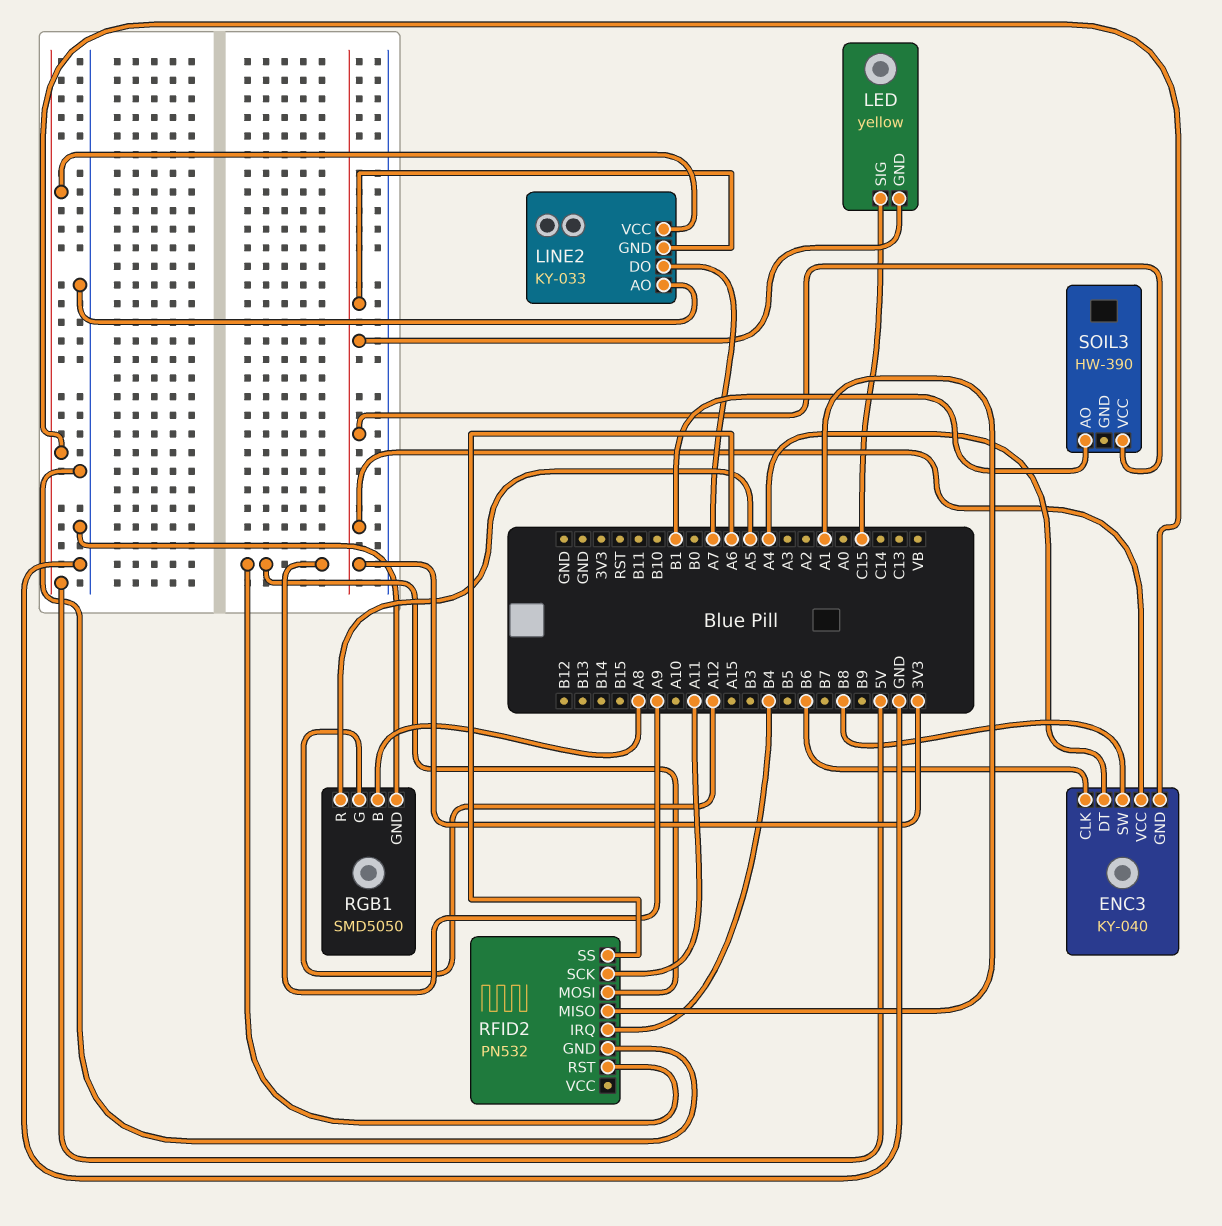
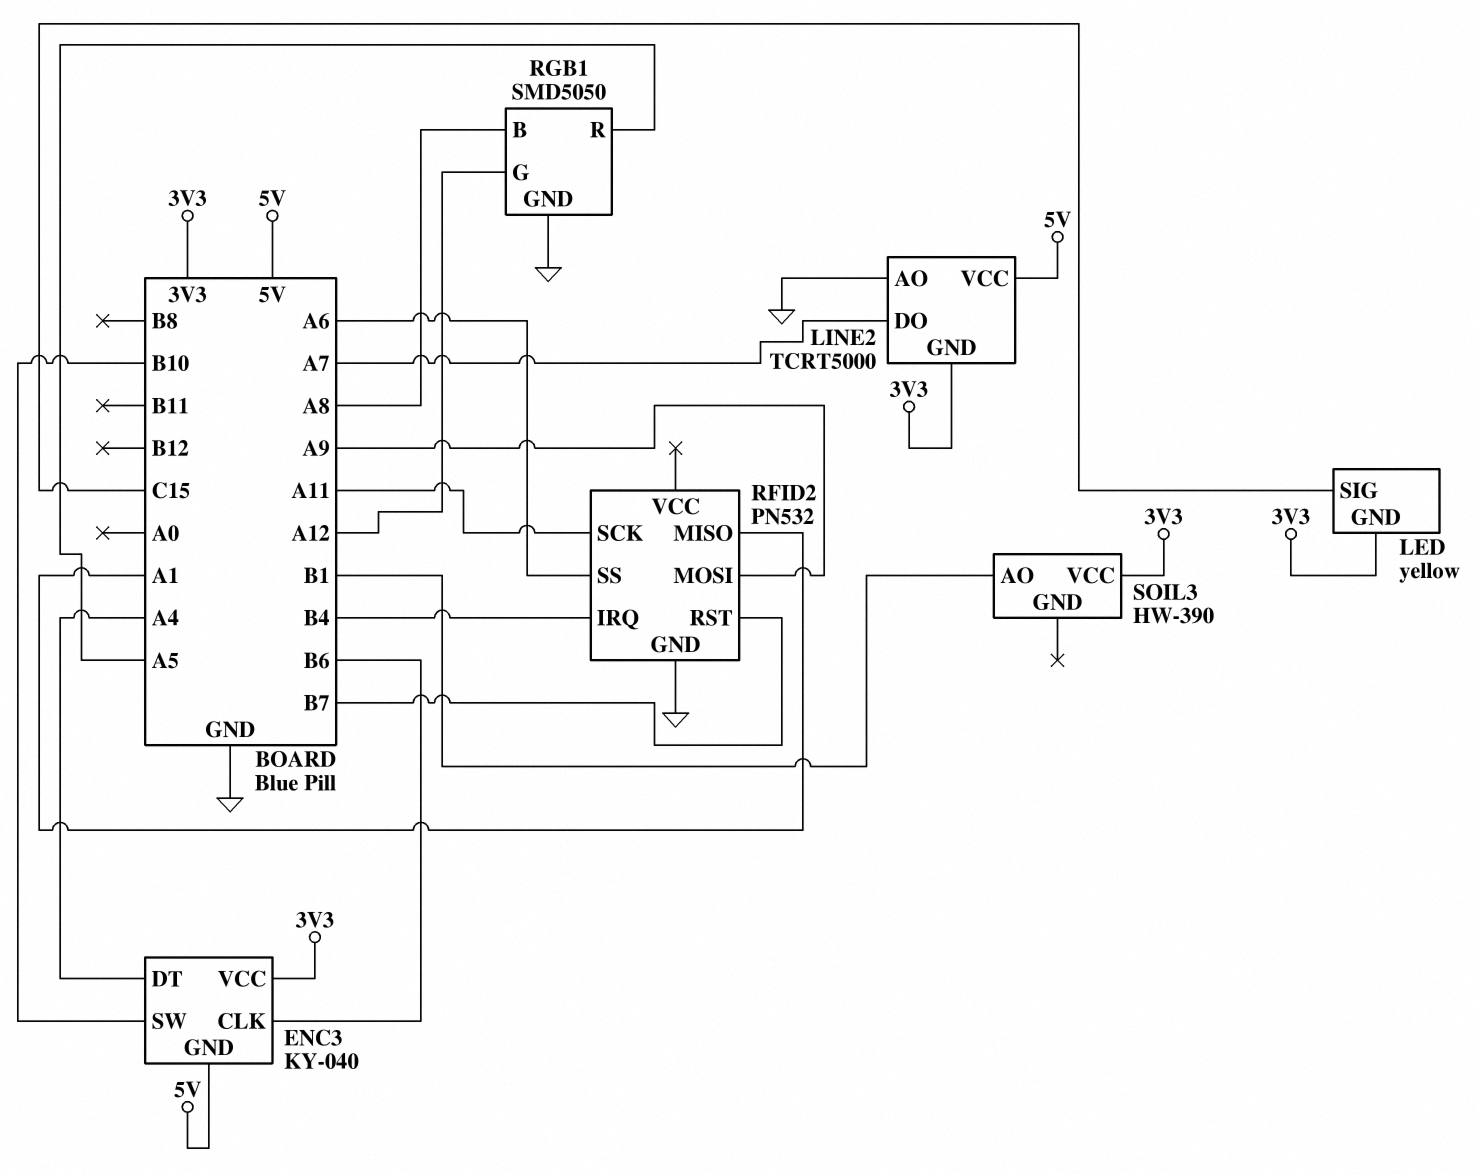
ENC3 pin SW: B8 -> B10
LINE2: KY-033 -> TCRT5000
RFID2 pin RST: A9 -> B7

